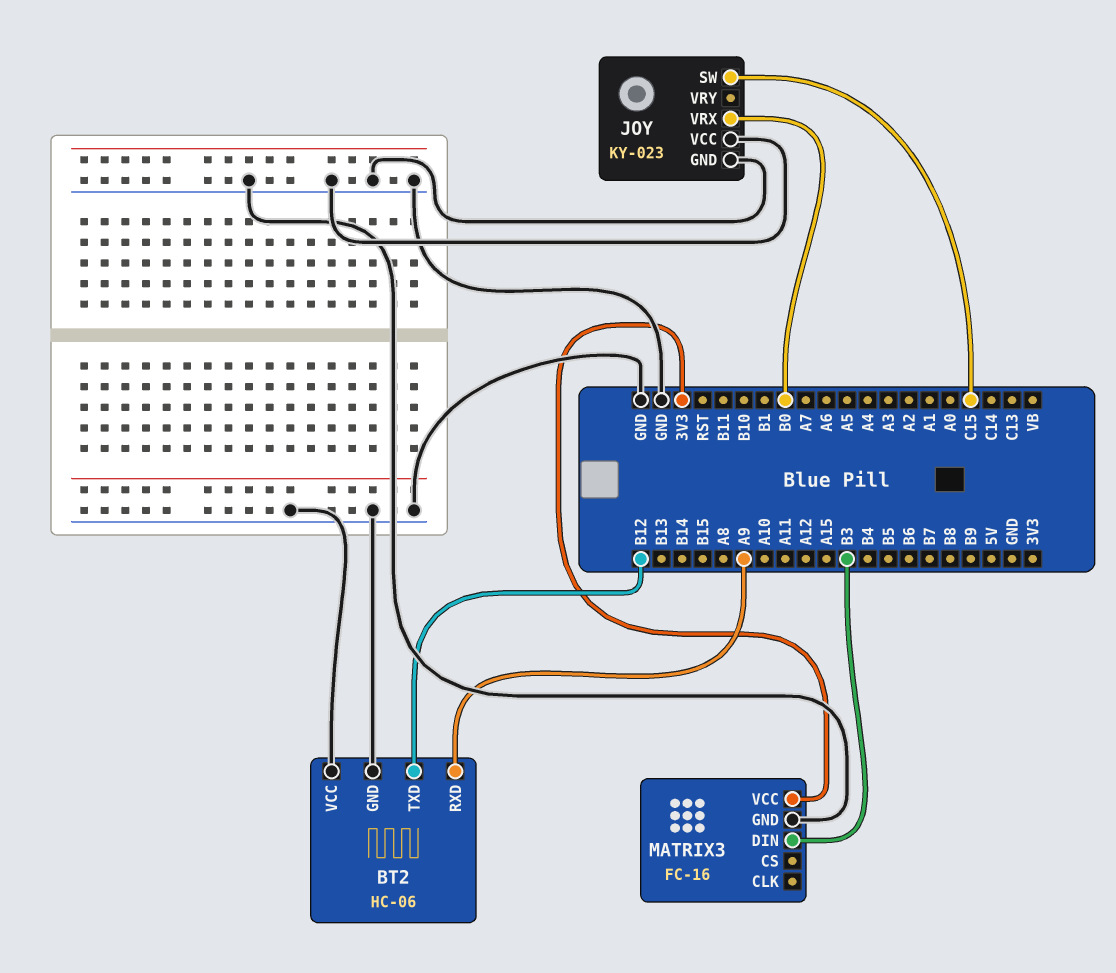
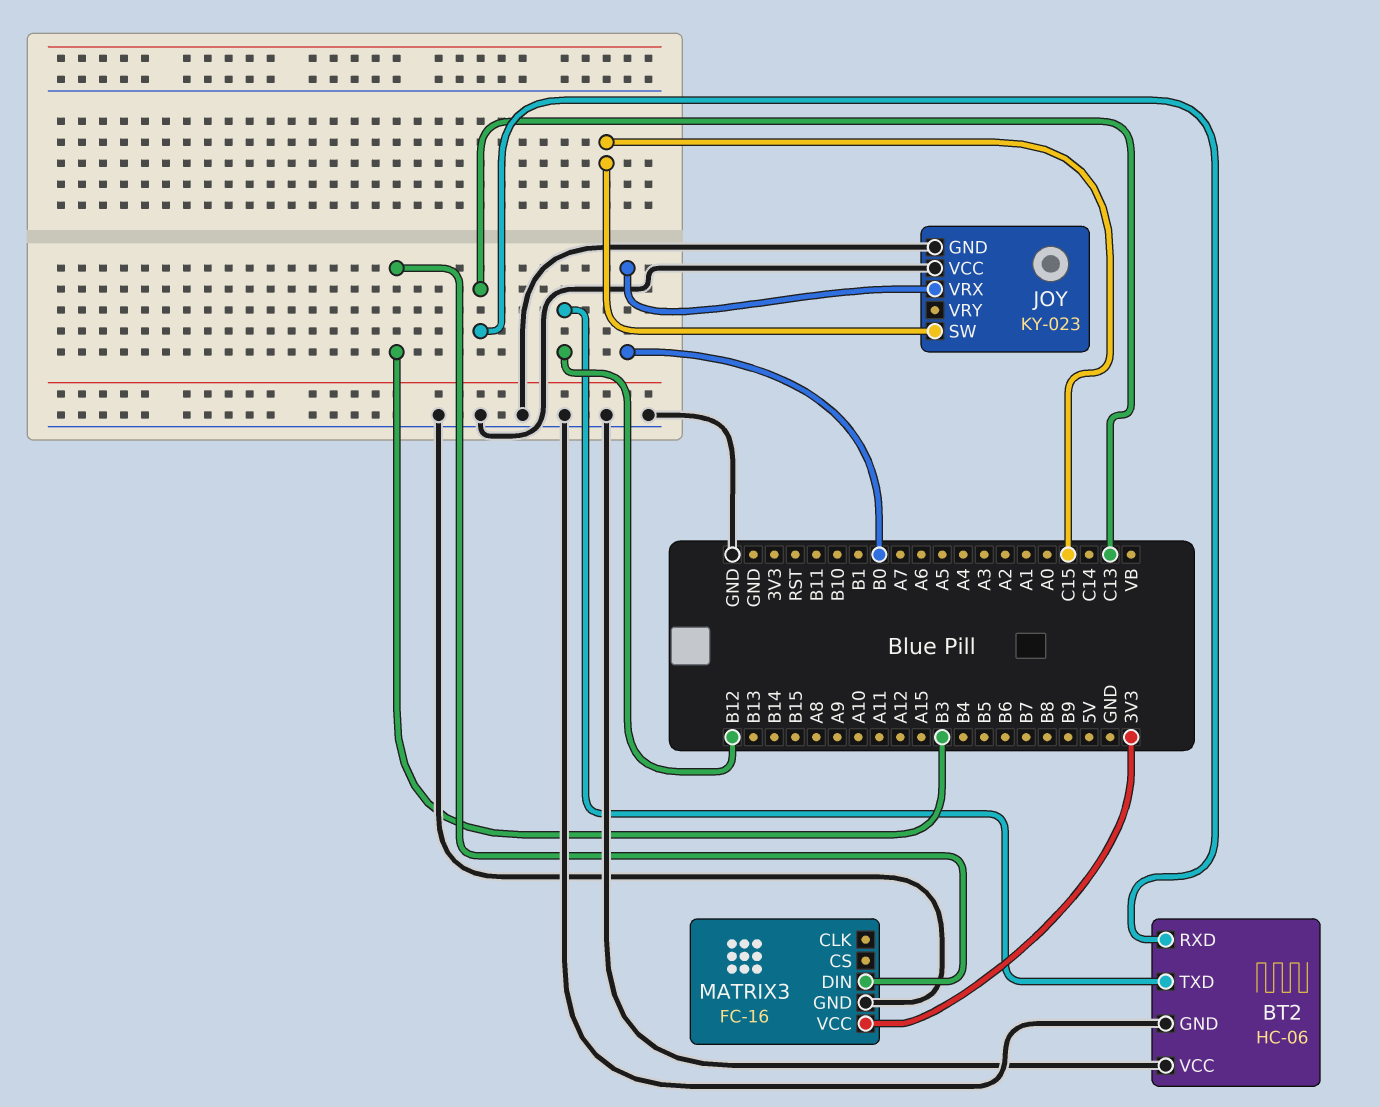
BT2 pin RXD: A9 -> C13

